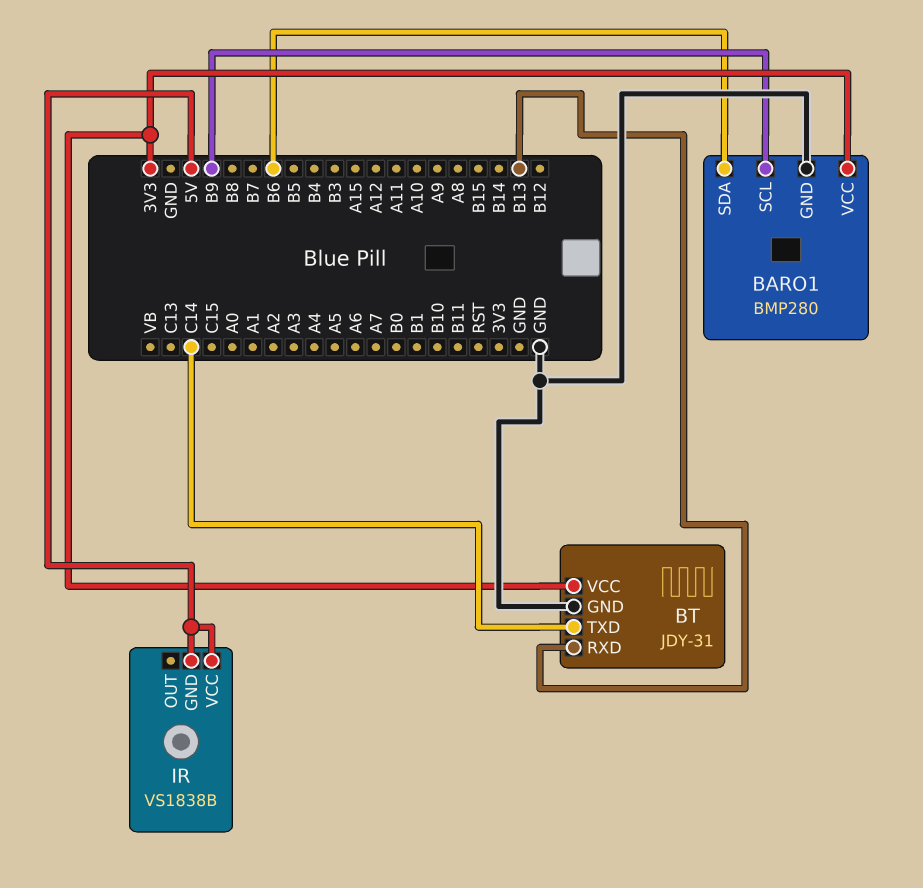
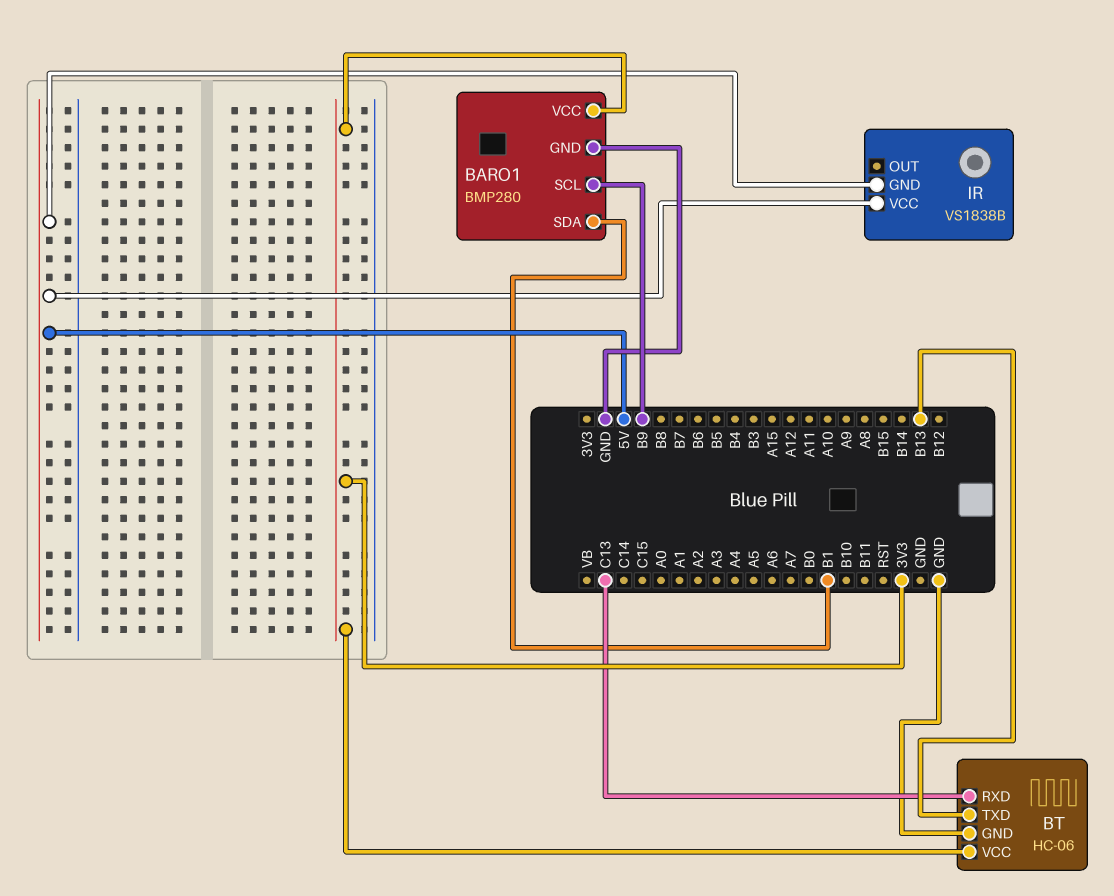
BARO1 pin SDA: B6 -> B1
BT: JDY-31 -> HC-06
BT pin RXD: B13 -> C13
BT pin TXD: C14 -> B13

